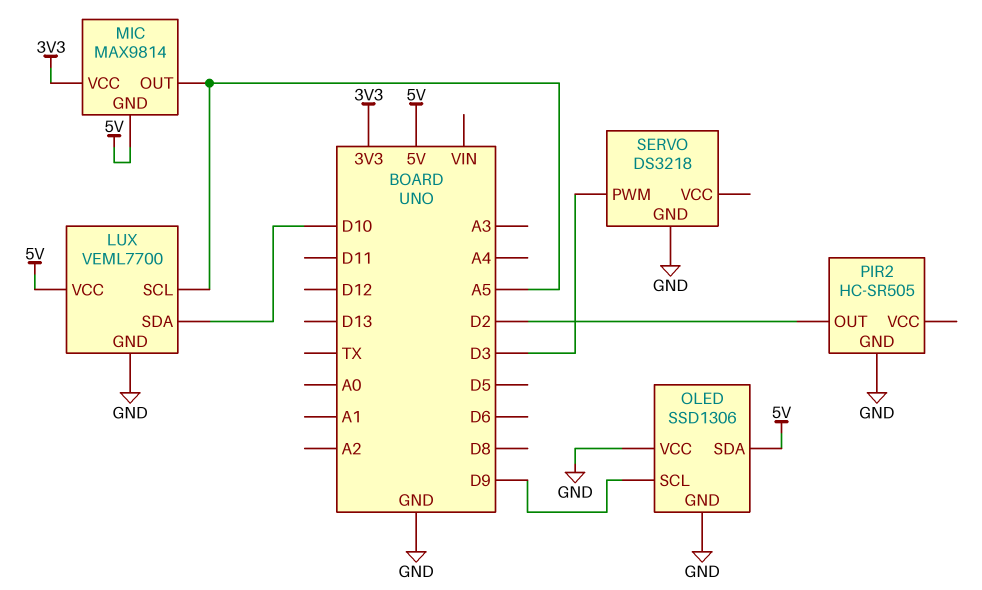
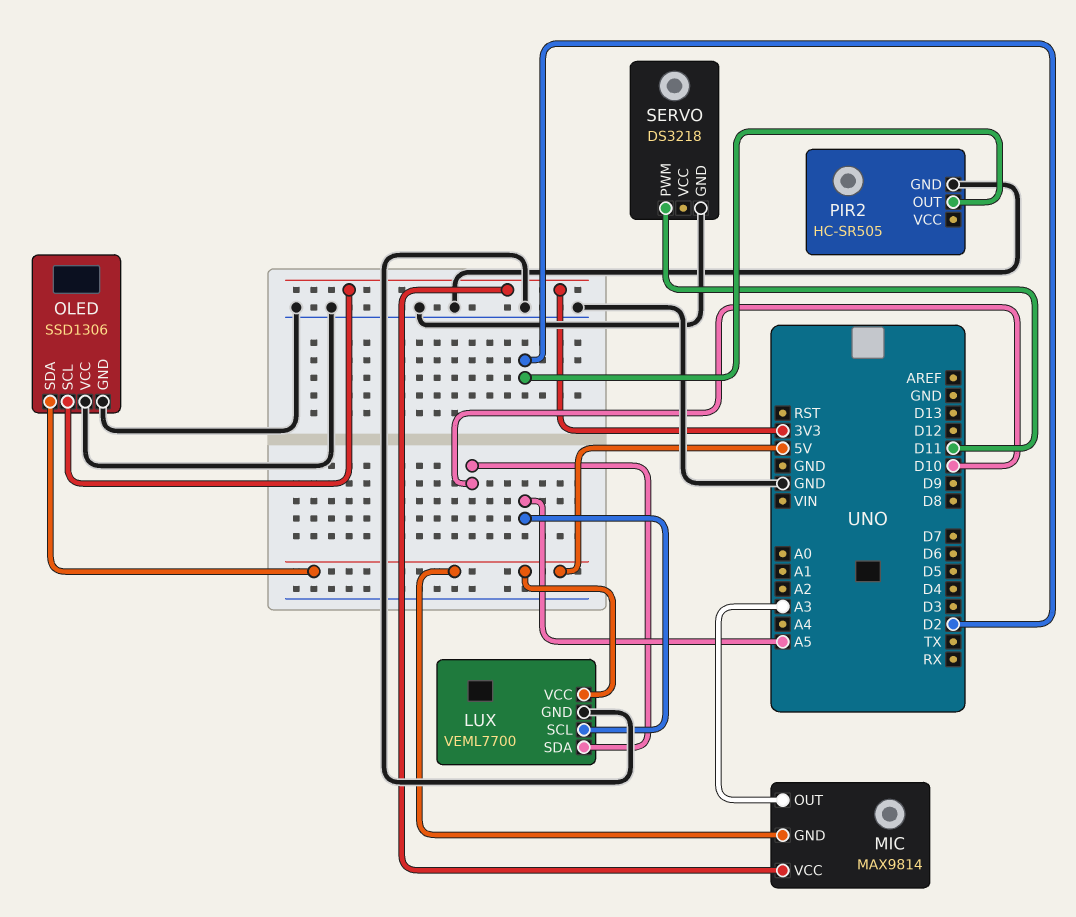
MIC pin OUT: A5 -> A3
OLED pin SCL: D9 -> 3V3
SERVO pin PWM: D3 -> D11

